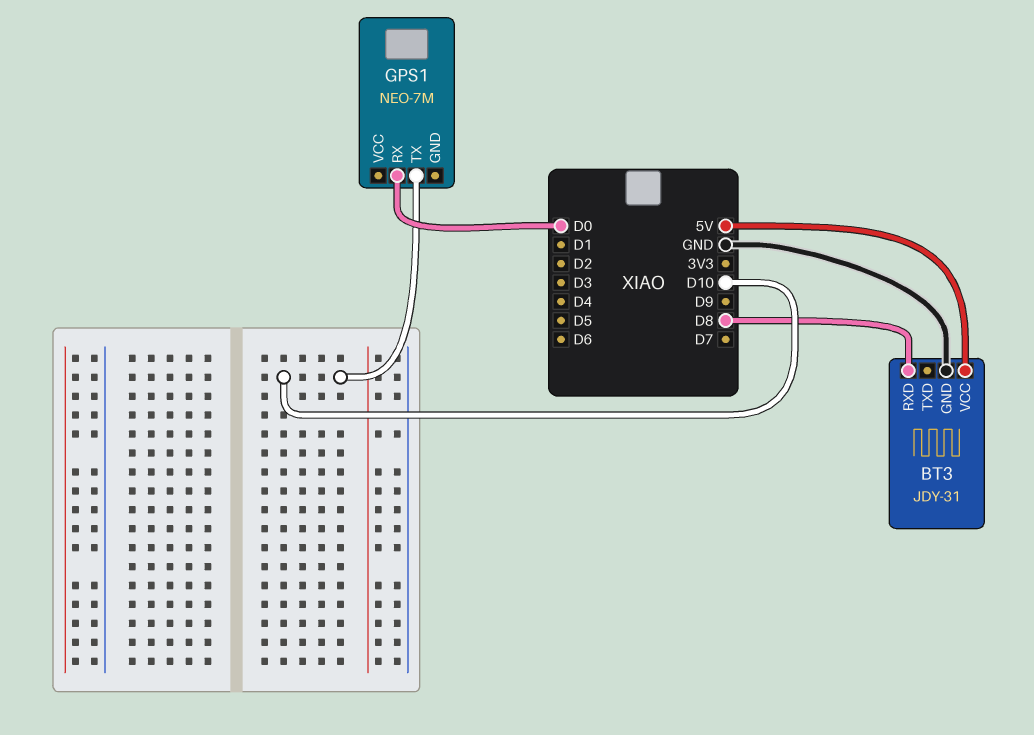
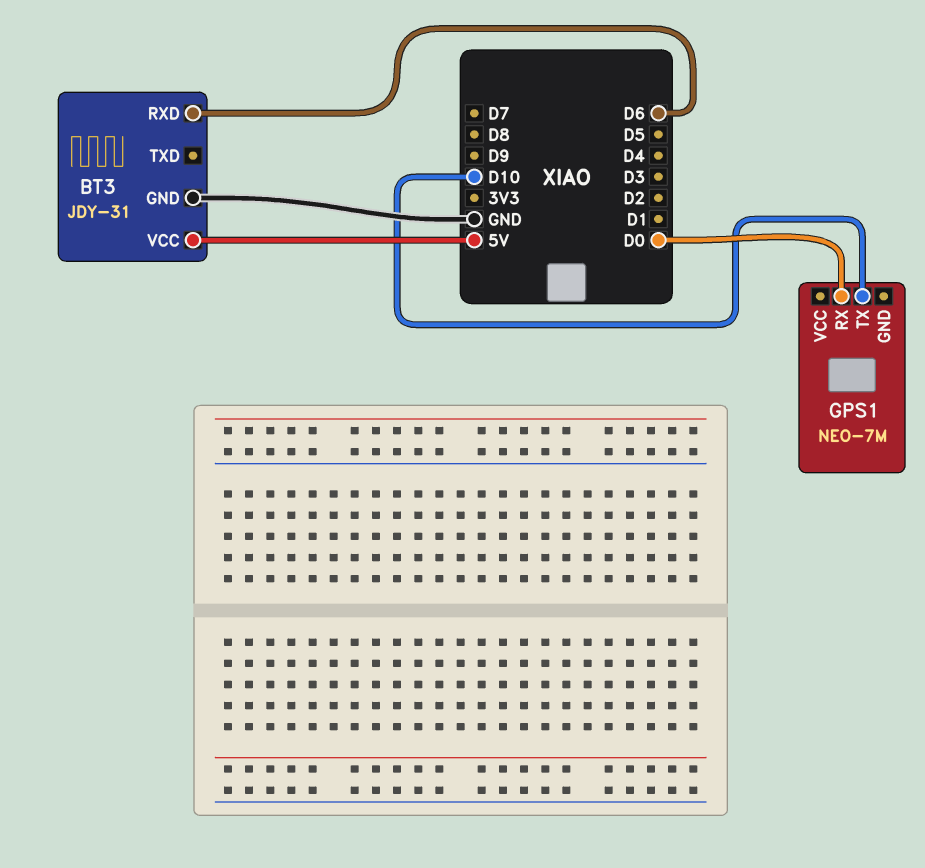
BT3 pin RXD: D8 -> D6

